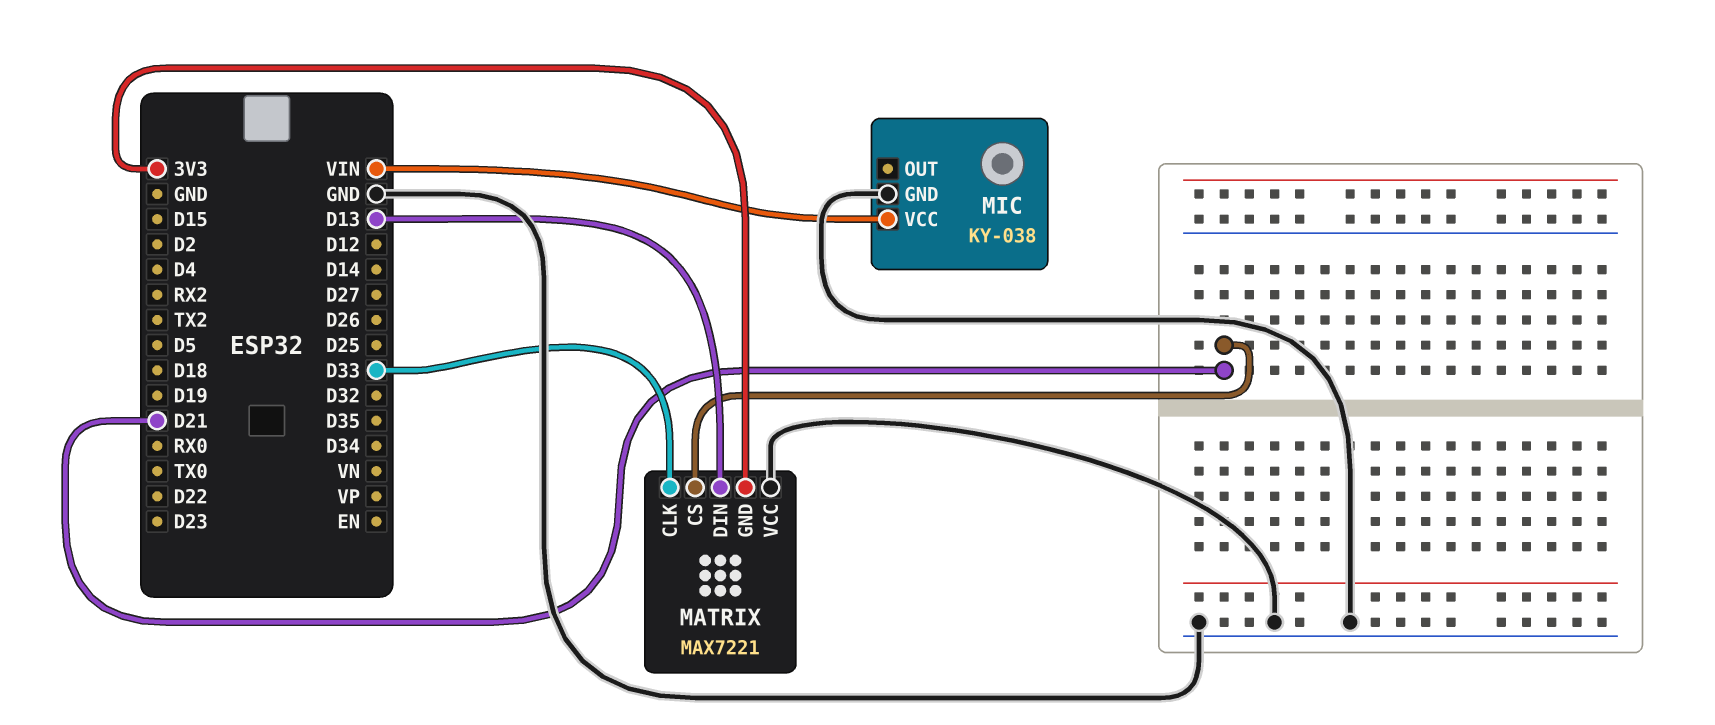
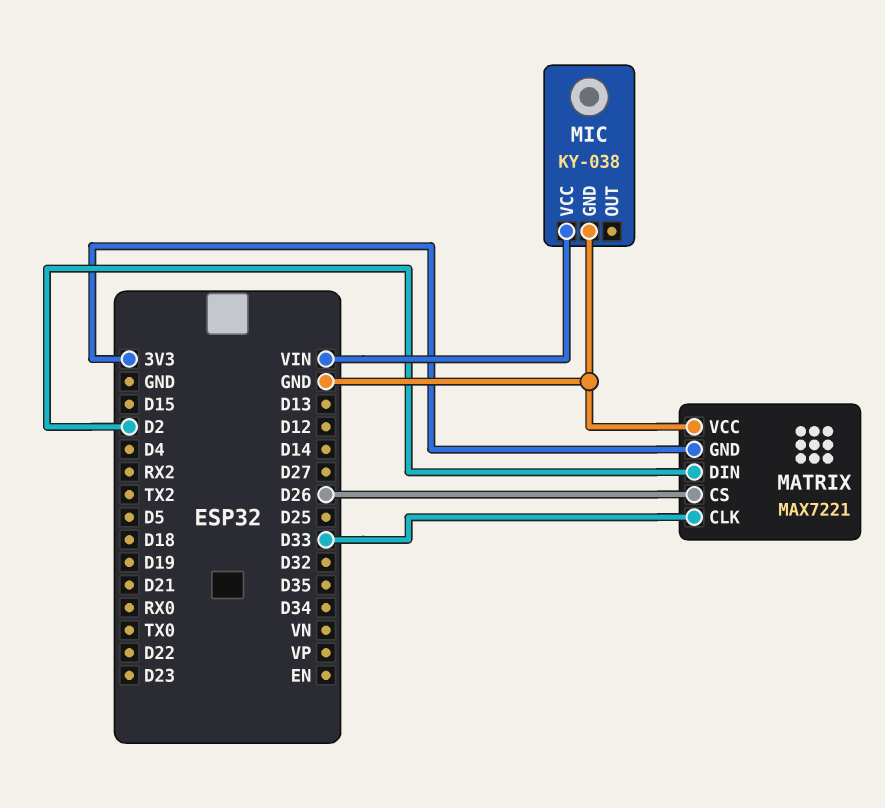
MATRIX pin CS: D21 -> D26
MATRIX pin DIN: D13 -> D2

